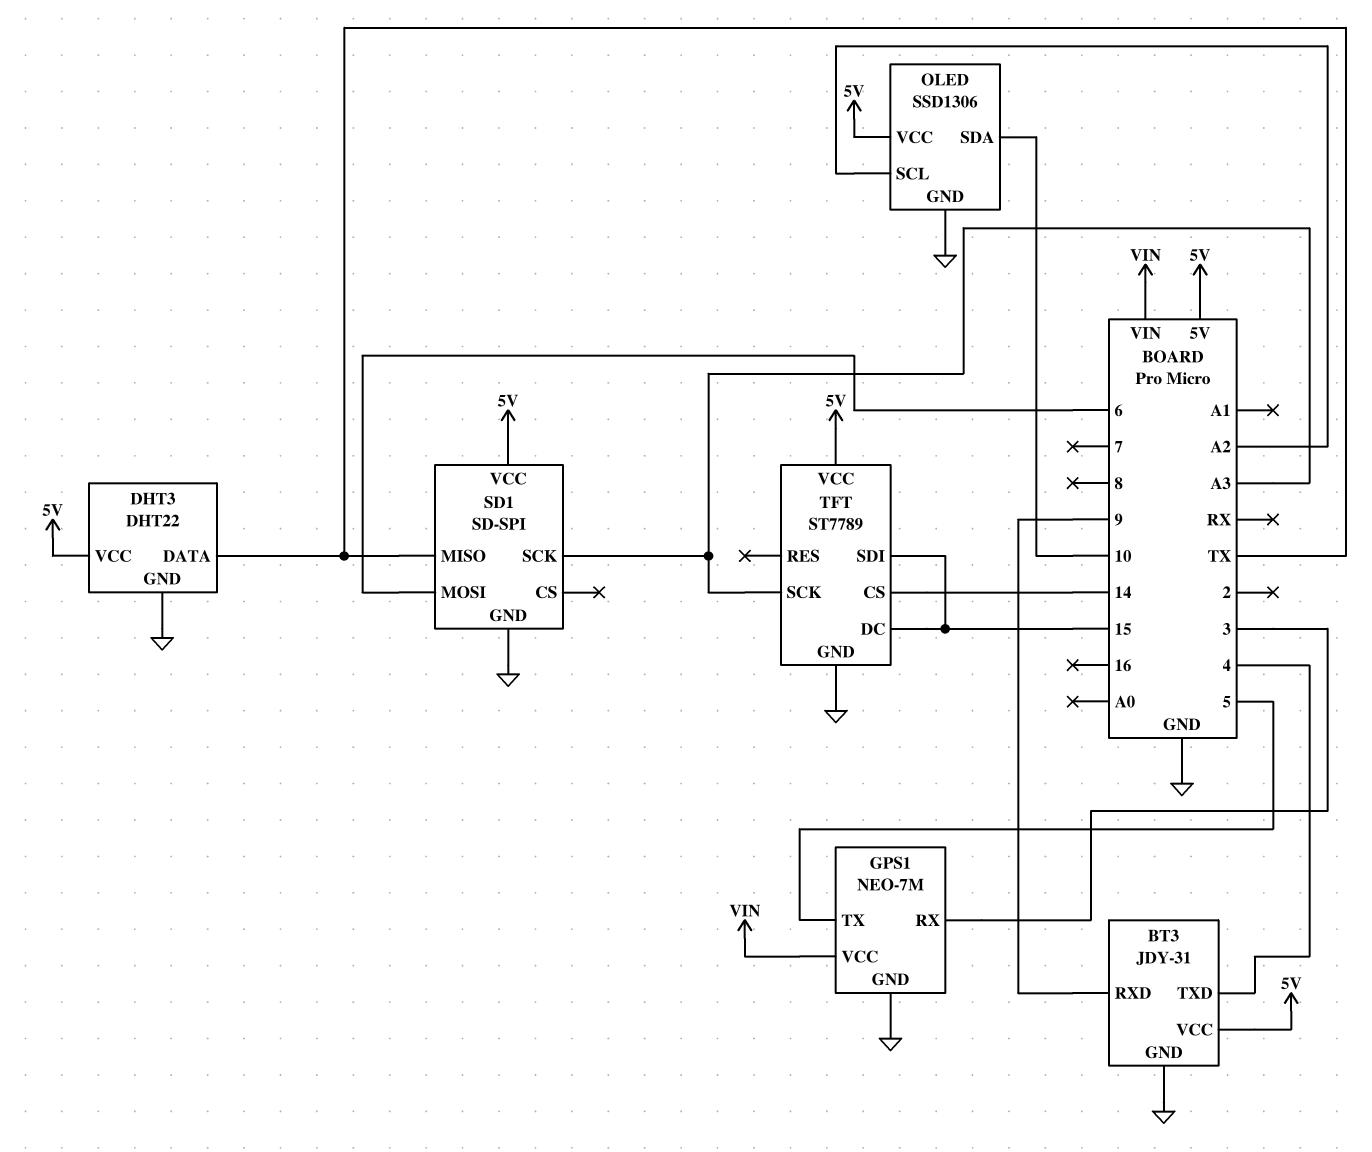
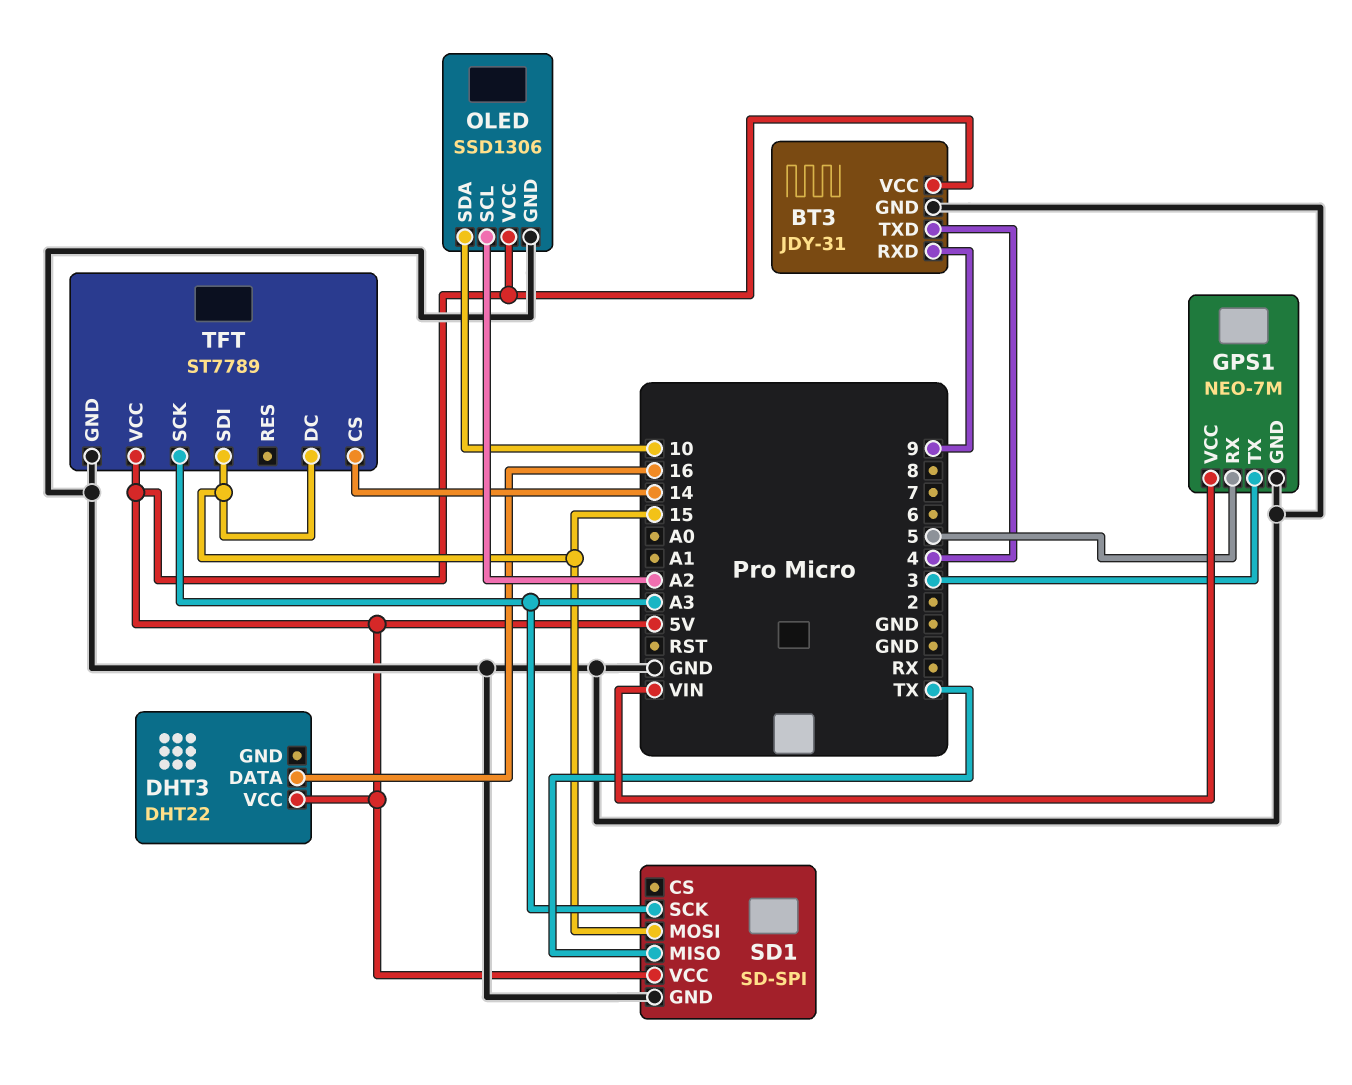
DHT3 pin DATA: TX -> 16
DHT3 pin GND: GND -> none
GPS1 pin RX: 3 -> 5
GPS1 pin TX: 5 -> 3
SD1 pin MOSI: 6 -> 15

